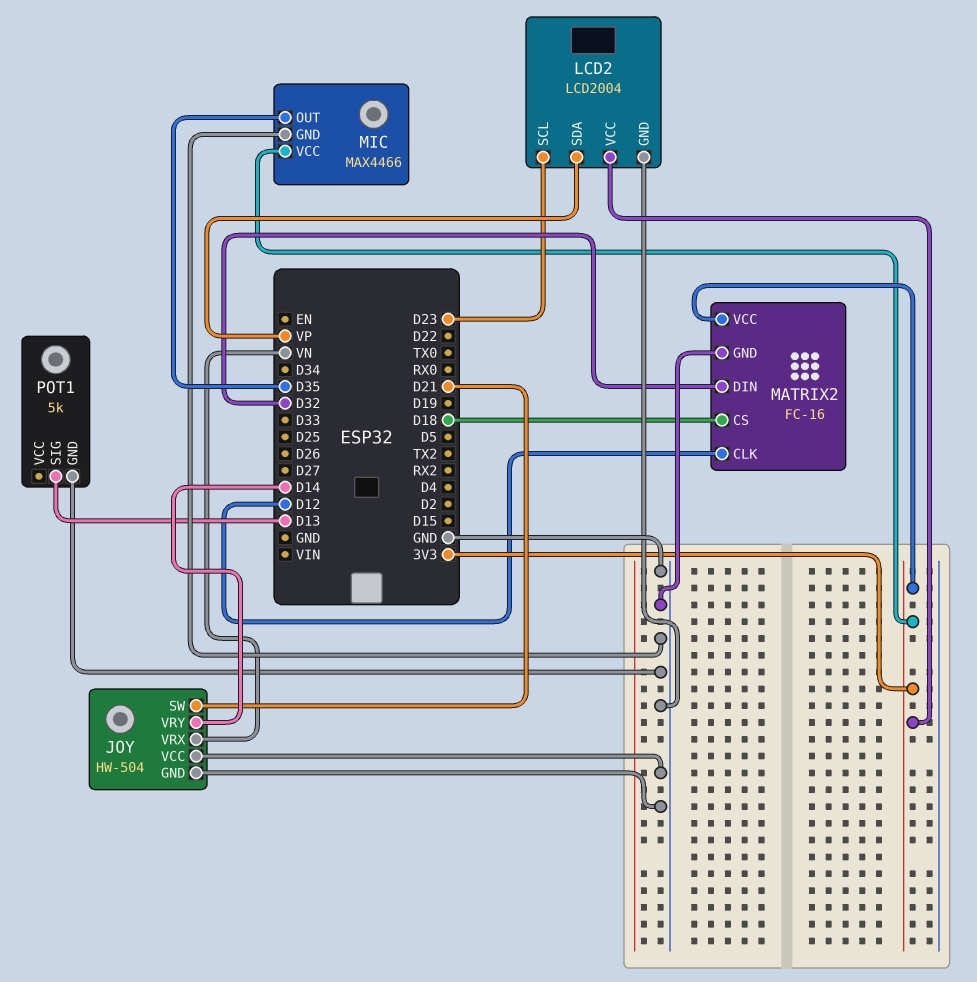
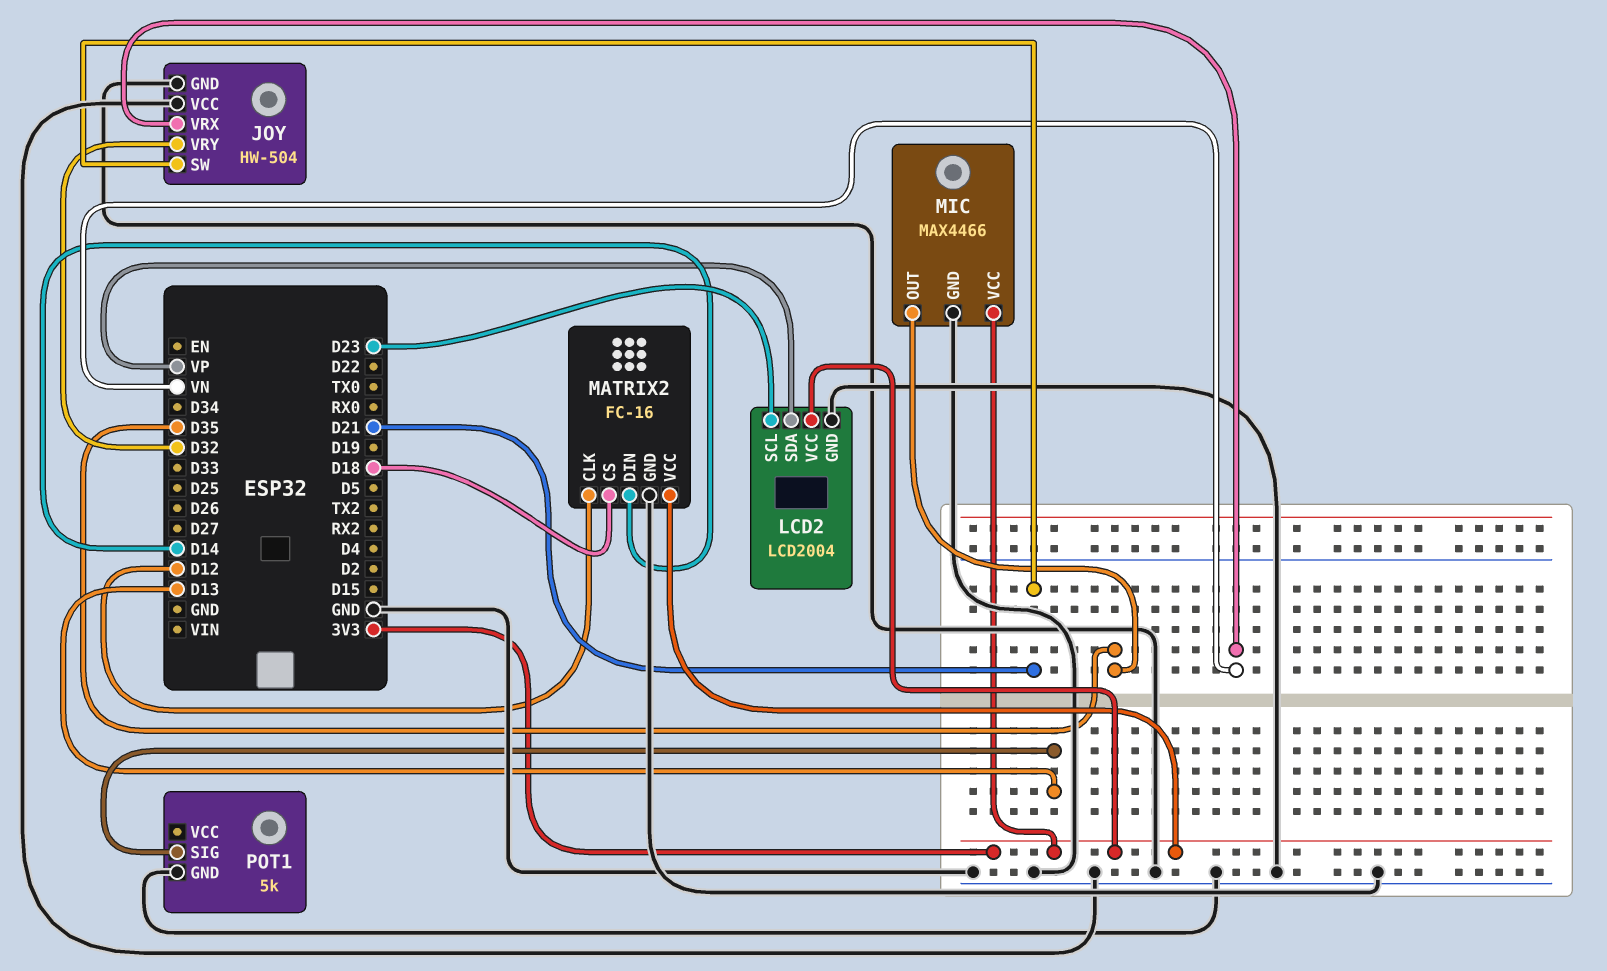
JOY pin VRY: D14 -> D32
MATRIX2 pin DIN: D32 -> D14

